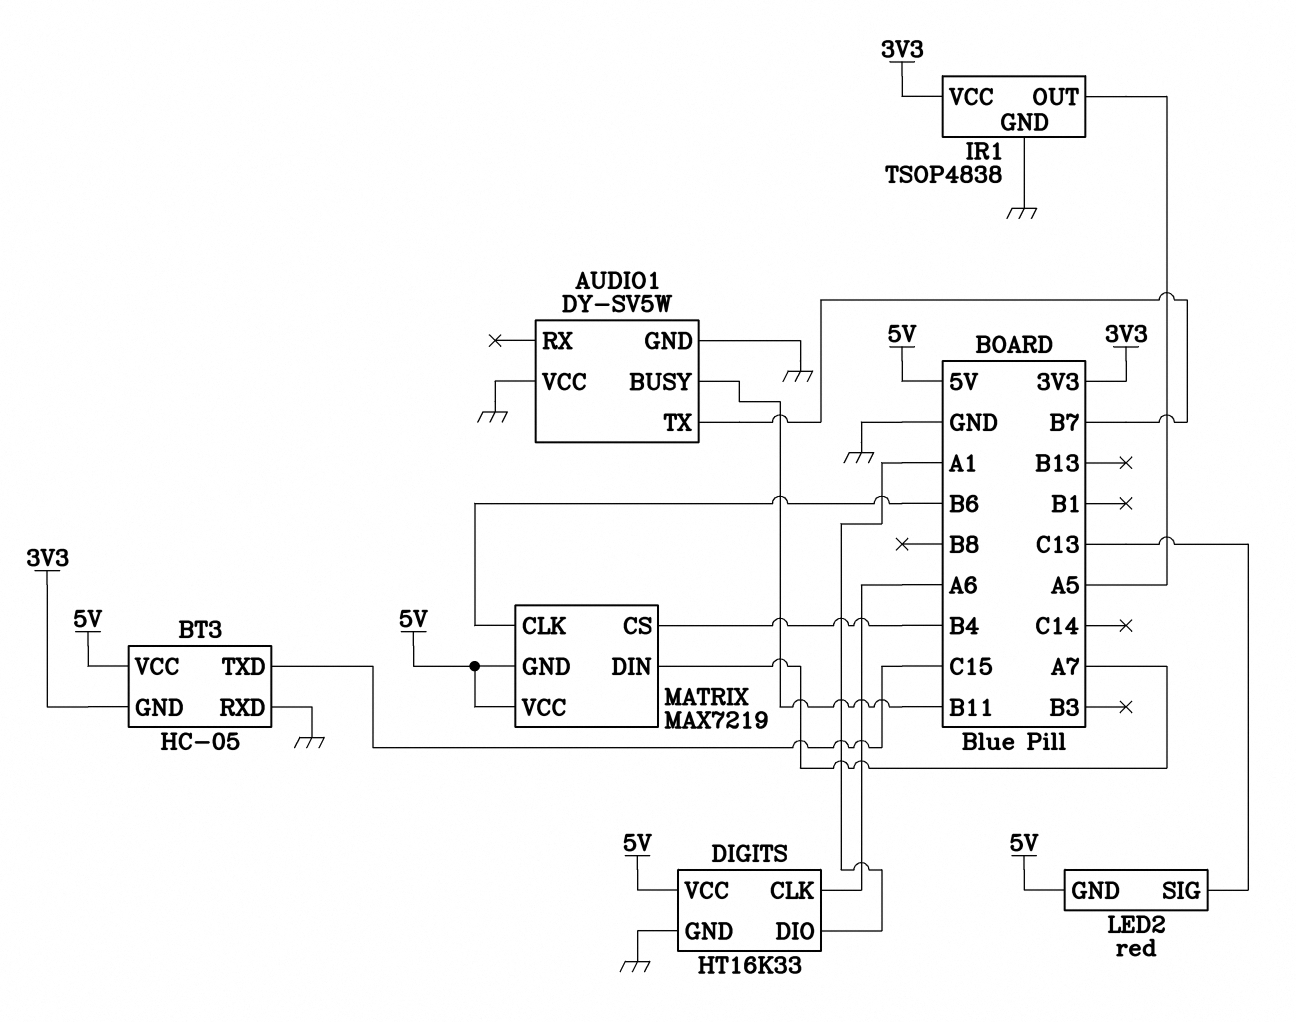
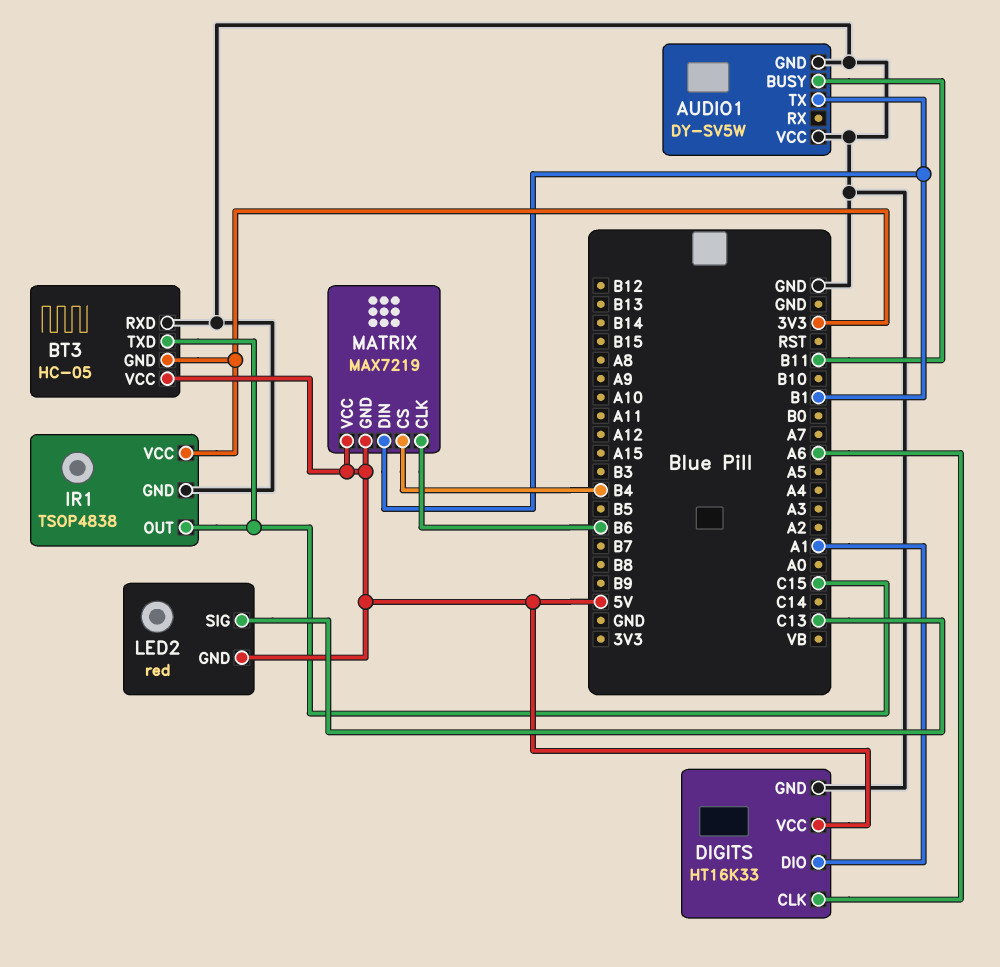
AUDIO1 pin TX: B7 -> B1
IR1 pin OUT: A5 -> C15
MATRIX pin DIN: A7 -> B1

